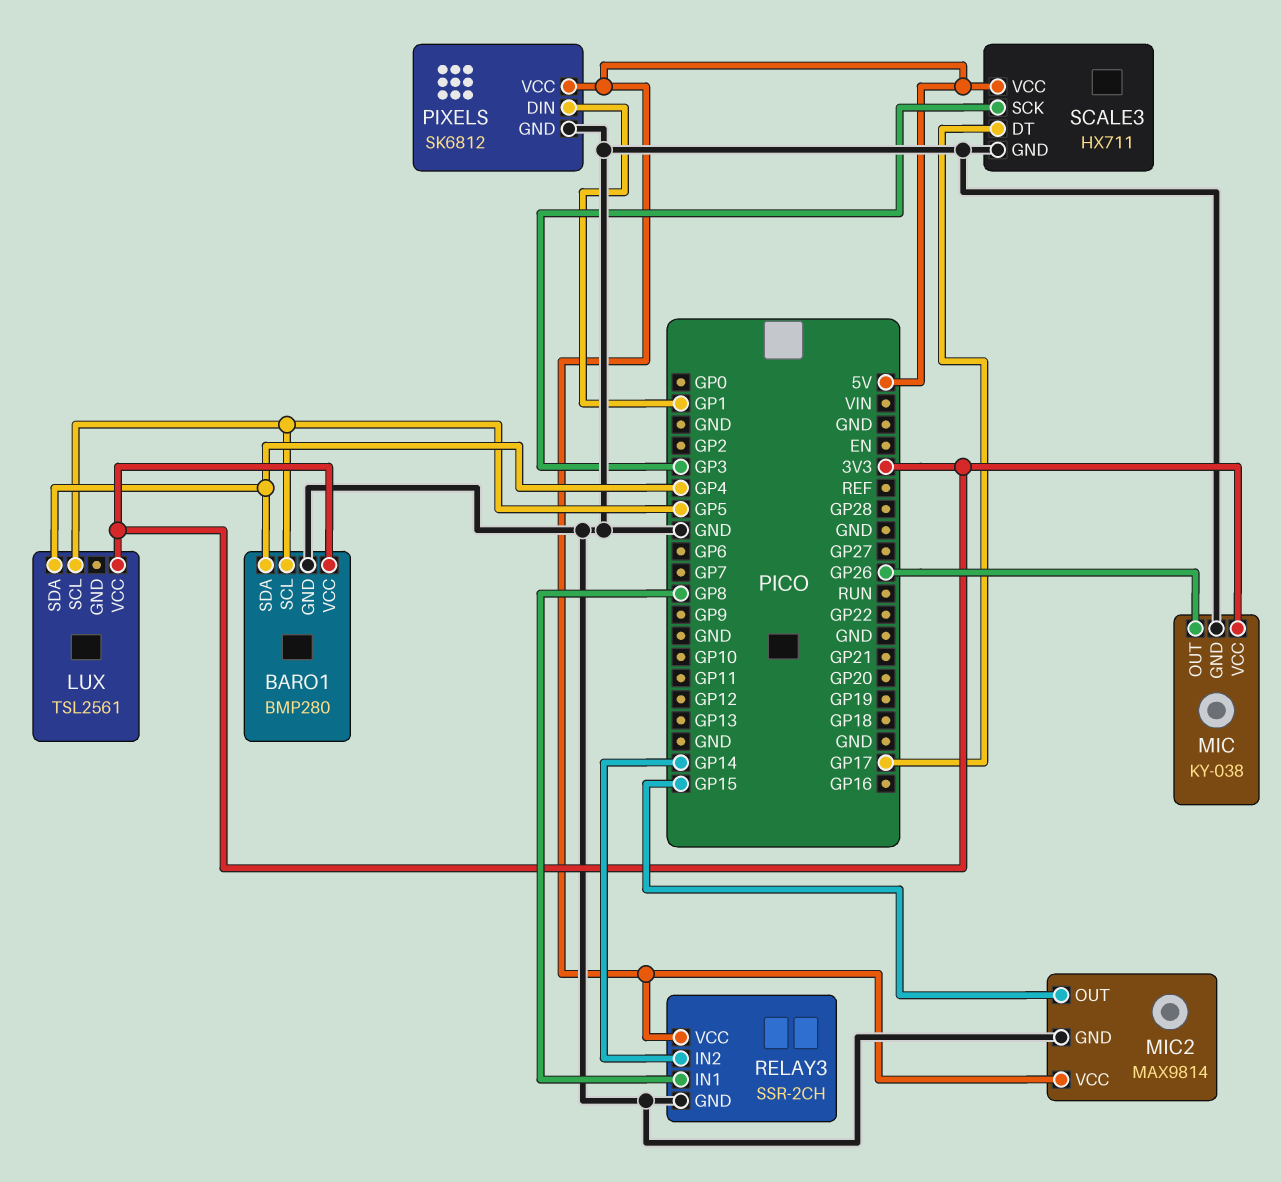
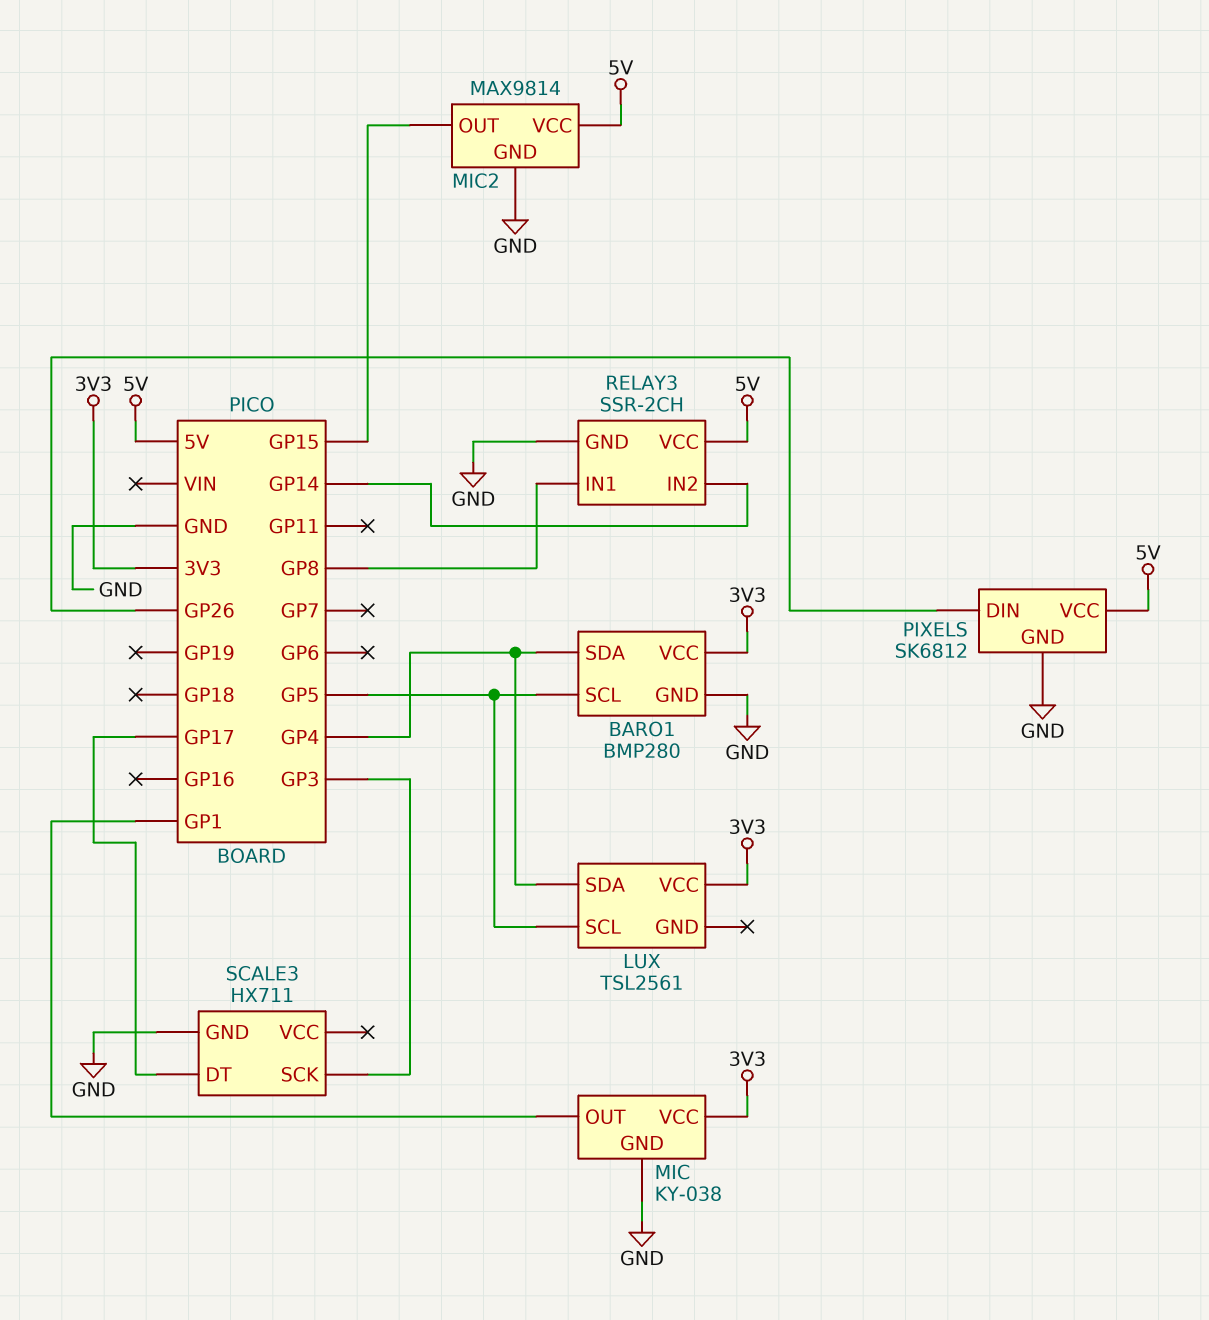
MIC pin OUT: GP26 -> GP1
PIXELS pin DIN: GP1 -> GP26
SCALE3 pin VCC: 5V -> none

